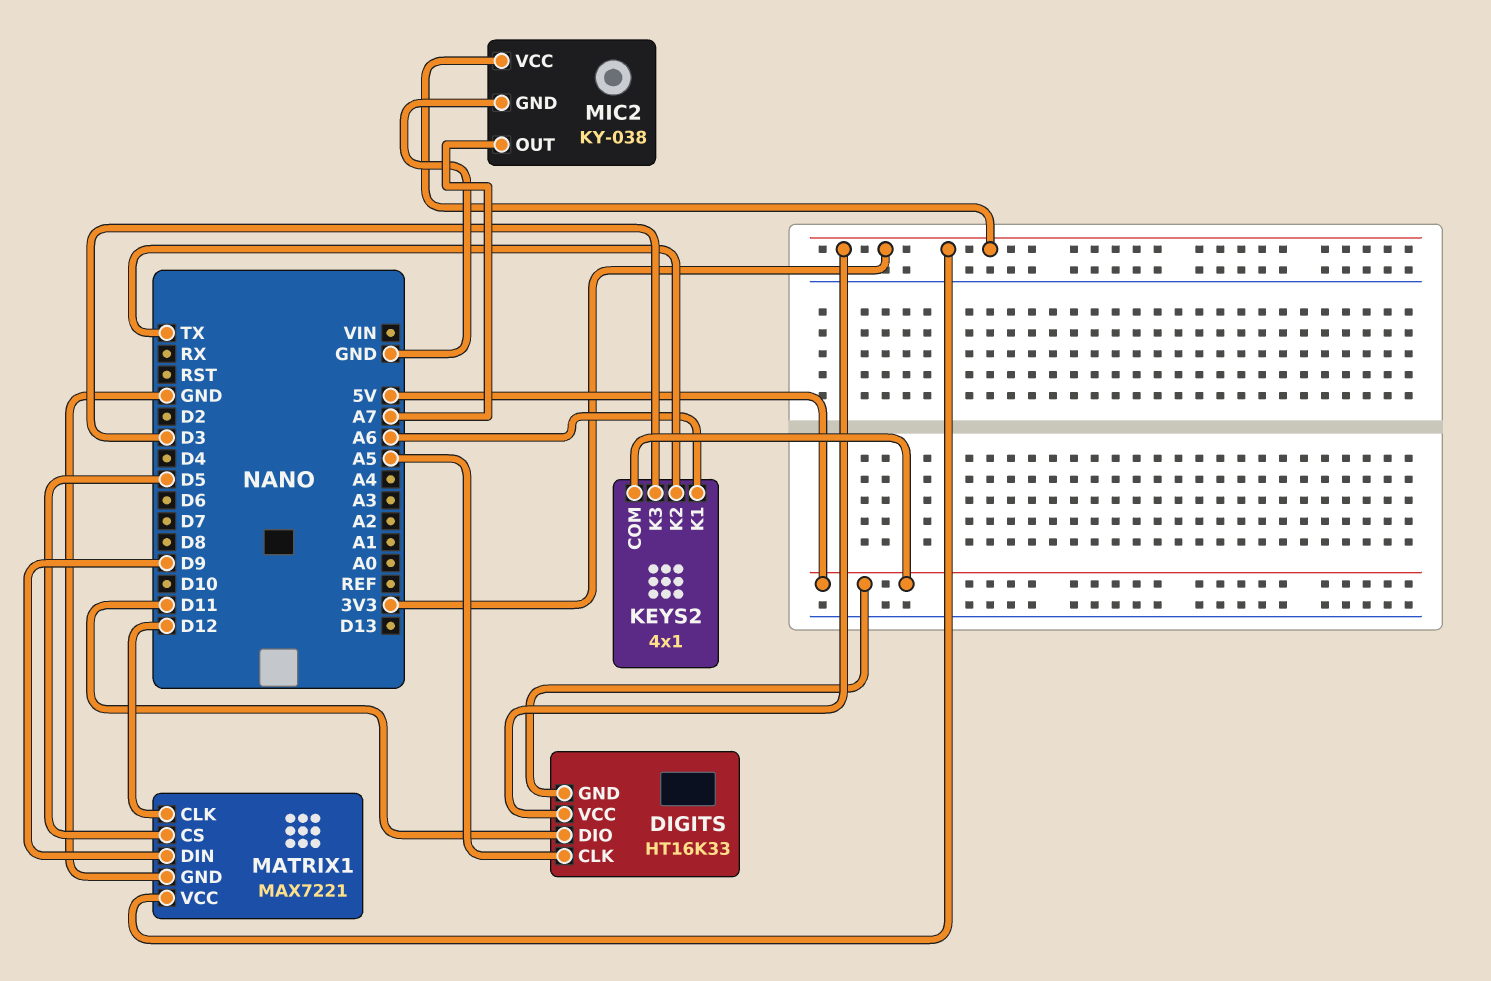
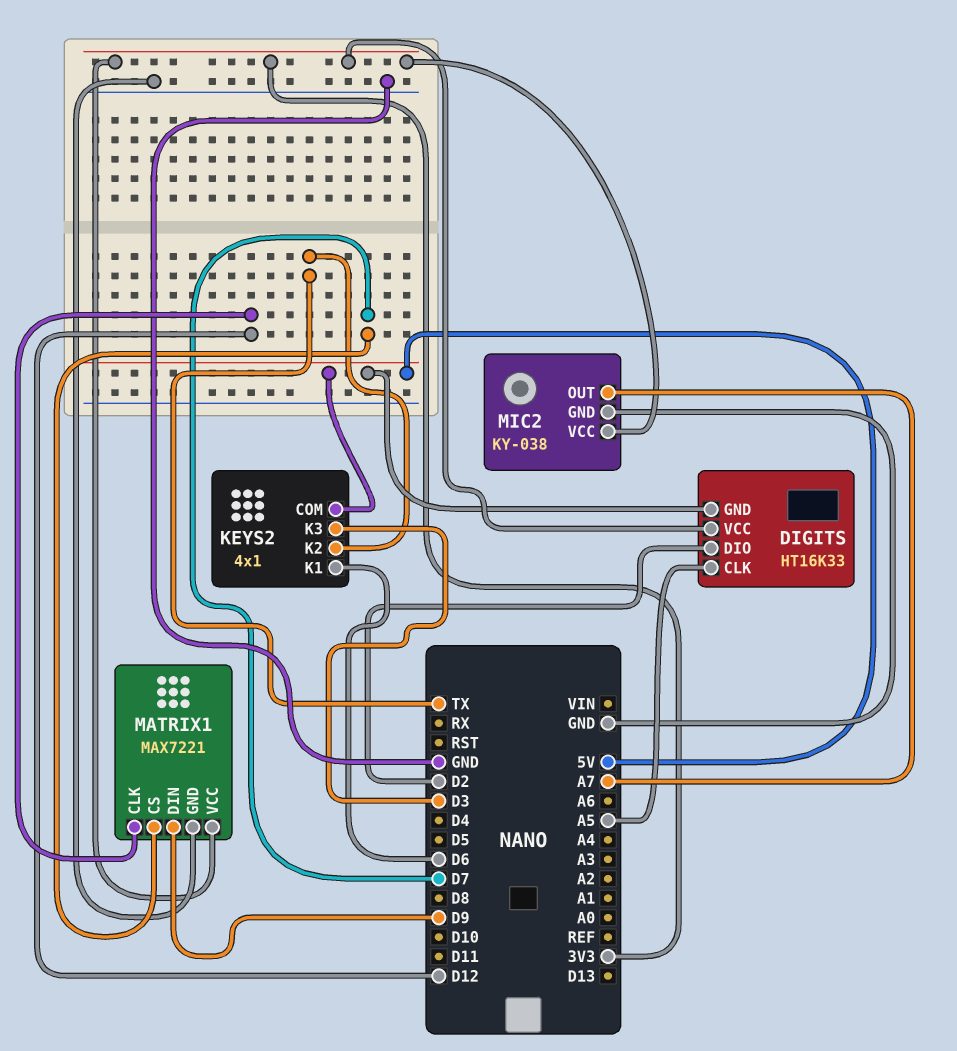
DIGITS pin DIO: D11 -> D2
KEYS2 pin K1: A6 -> D6
MATRIX1 pin CS: D5 -> D7

